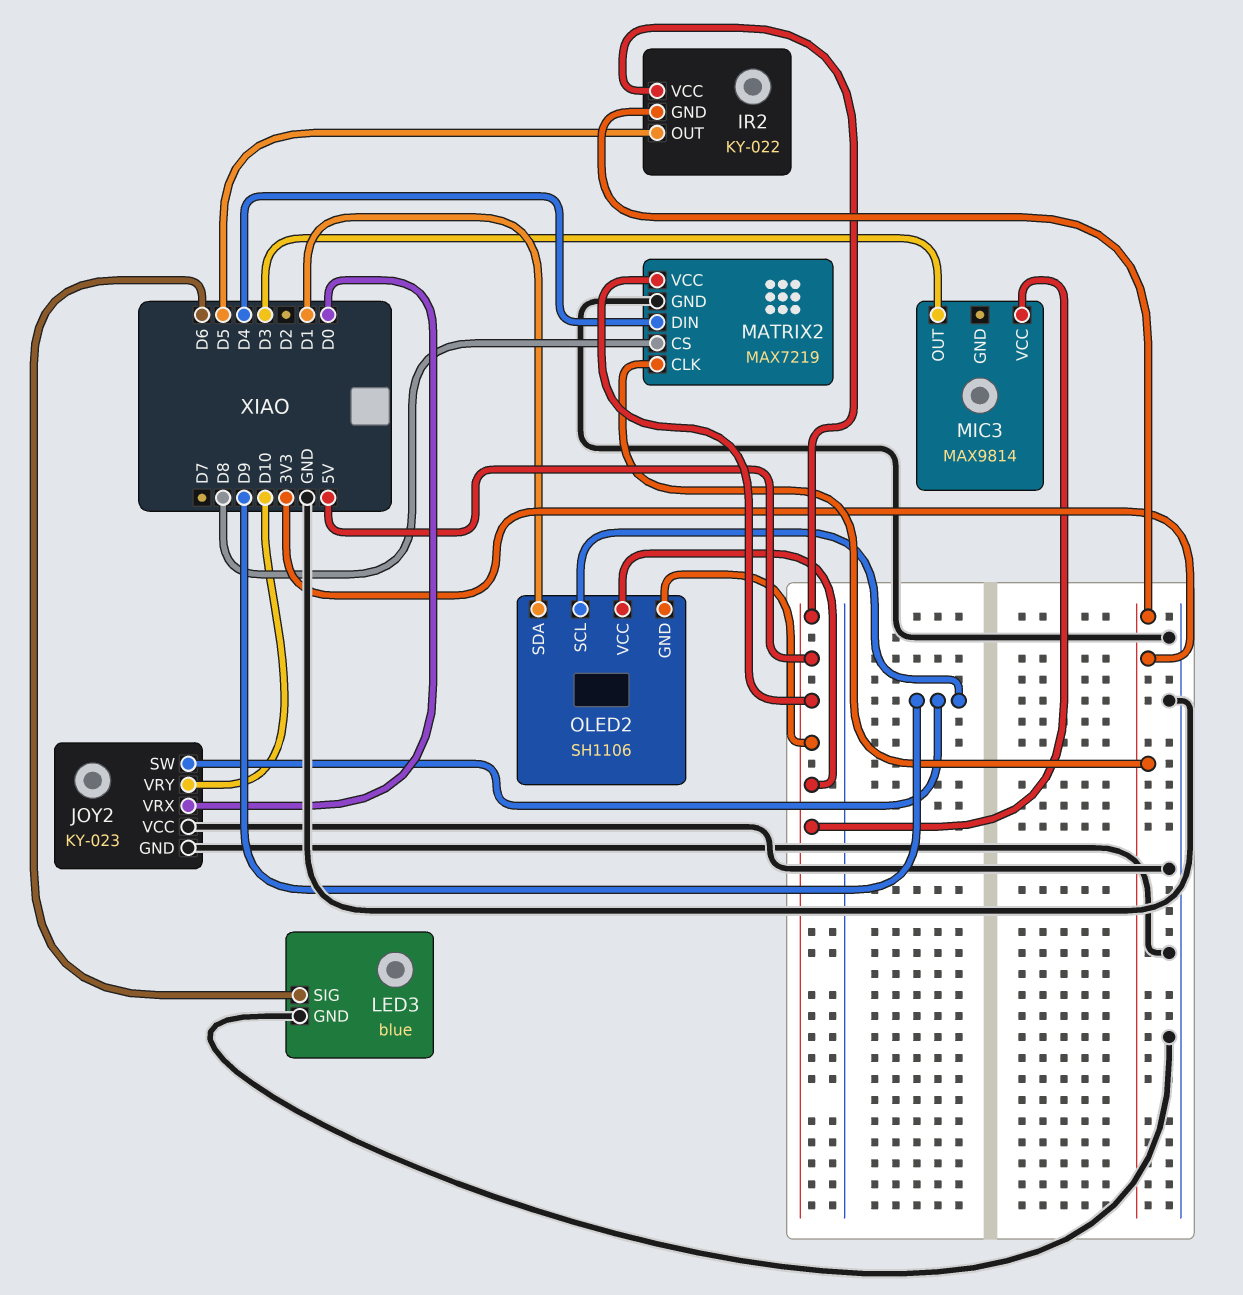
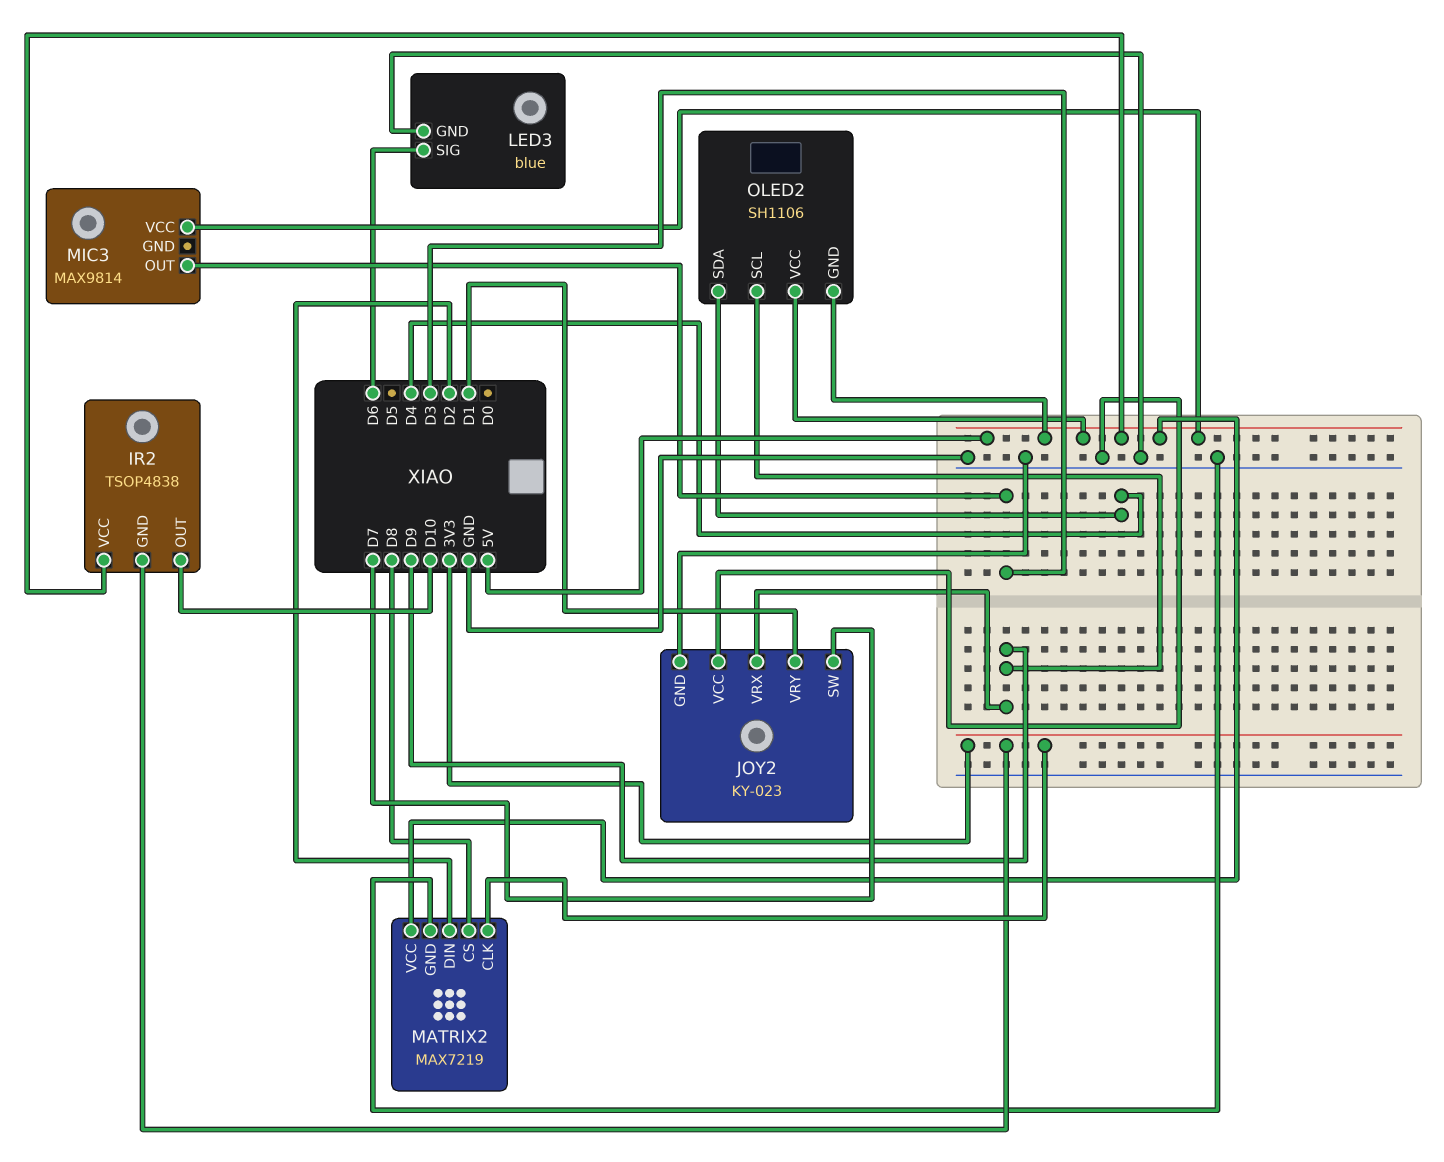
IR2: KY-022 -> TSOP4838
IR2 pin OUT: D5 -> D10
JOY2 pin SW: D9 -> D7
JOY2 pin VRX: D0 -> D9
JOY2 pin VRY: D10 -> D1
MATRIX2 pin DIN: D4 -> D2
OLED2 pin SDA: D1 -> D4

